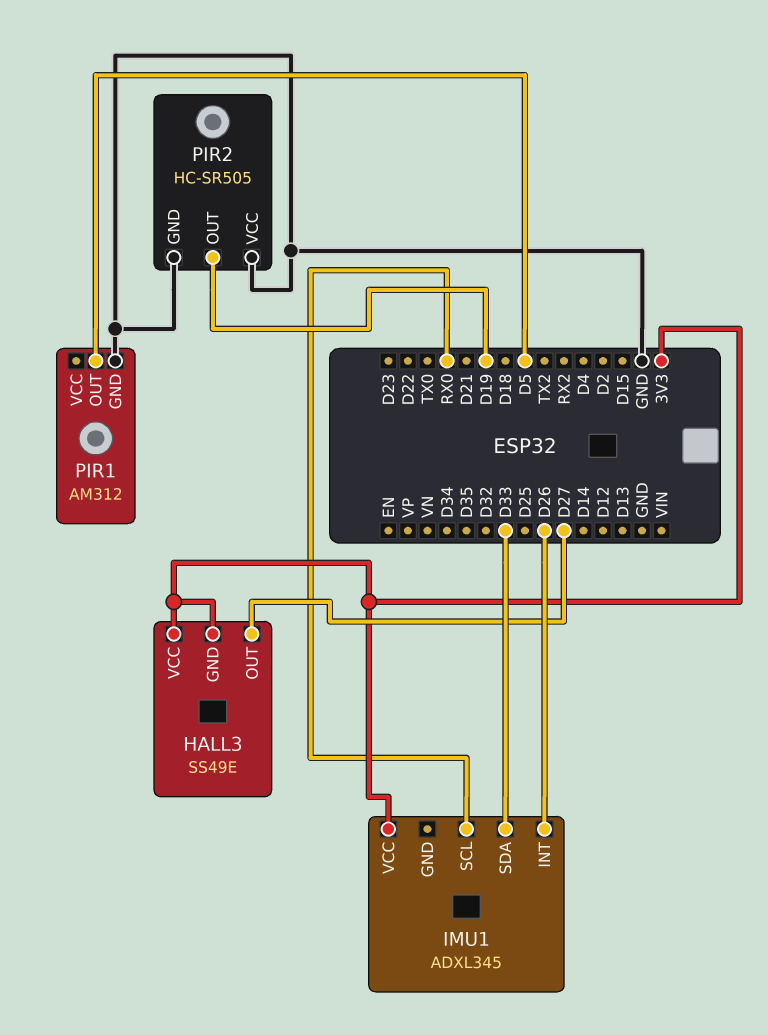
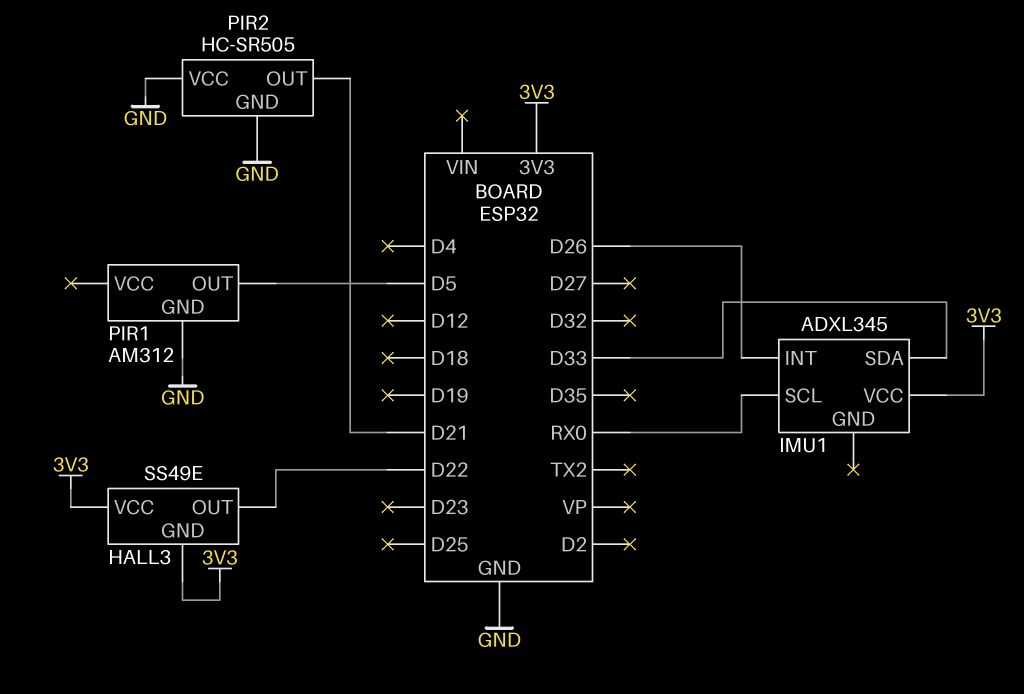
HALL3 pin OUT: D27 -> D22
PIR2 pin OUT: D19 -> D21

